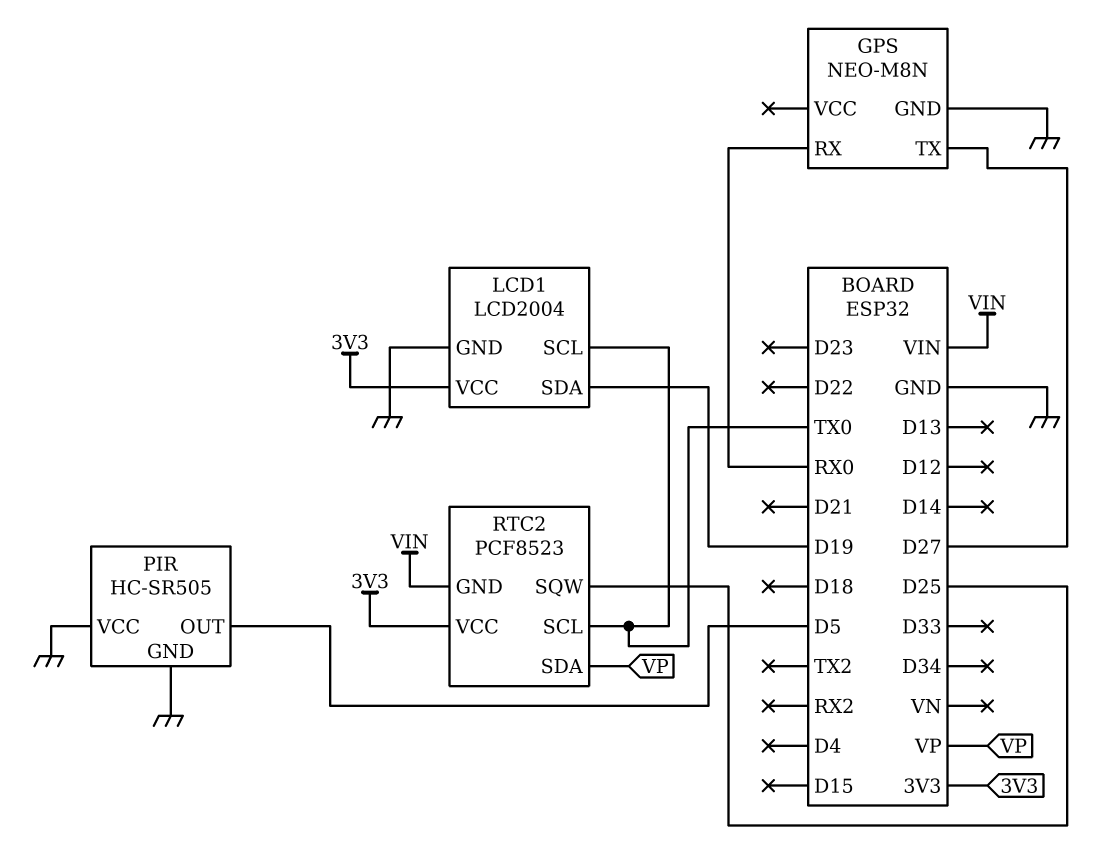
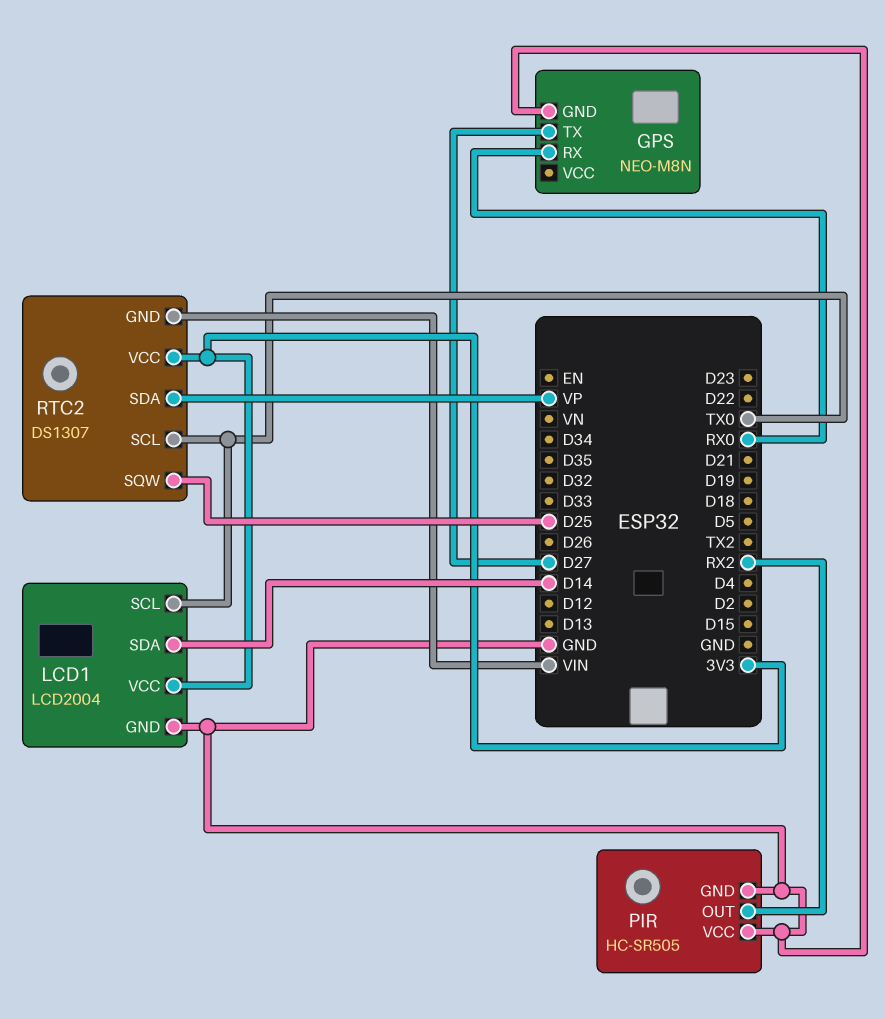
LCD1 pin SDA: D19 -> D14
PIR pin OUT: D5 -> RX2
RTC2: PCF8523 -> DS1307

